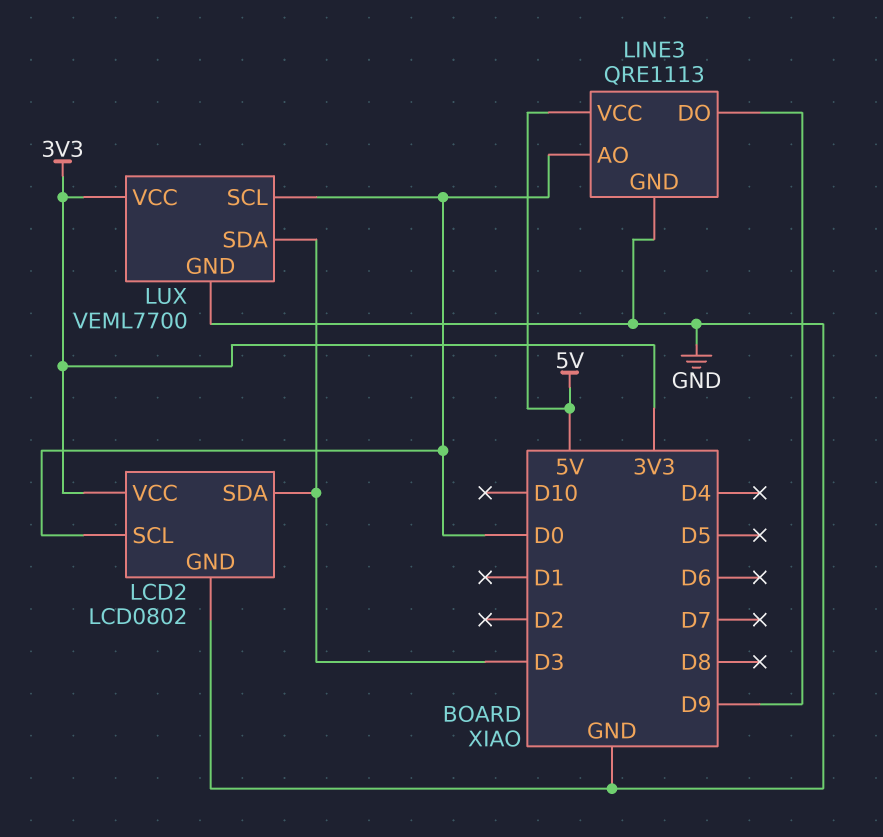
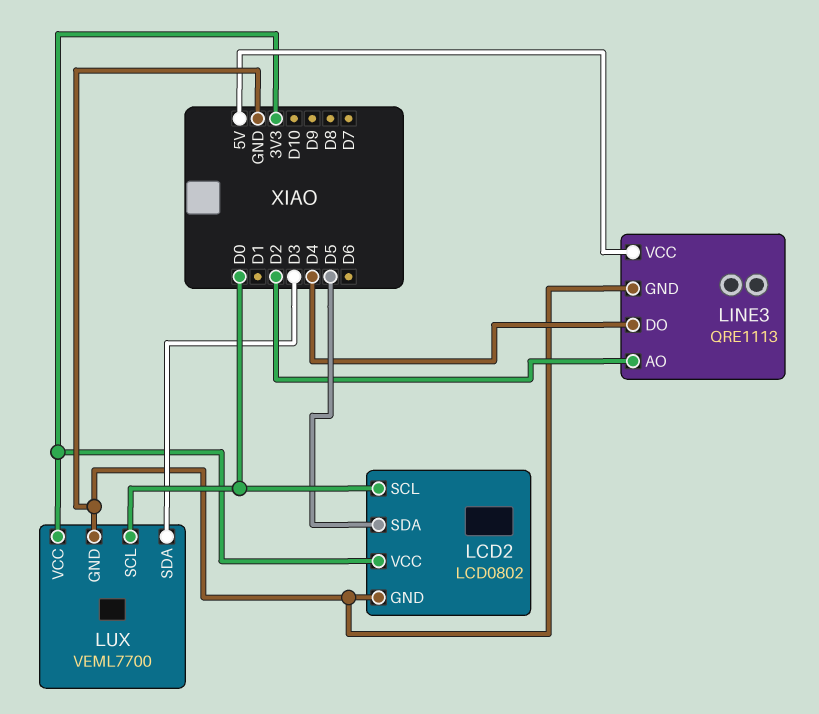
LCD2 pin SDA: D3 -> D5
LINE3 pin AO: D0 -> D2
LINE3 pin DO: D9 -> D4

